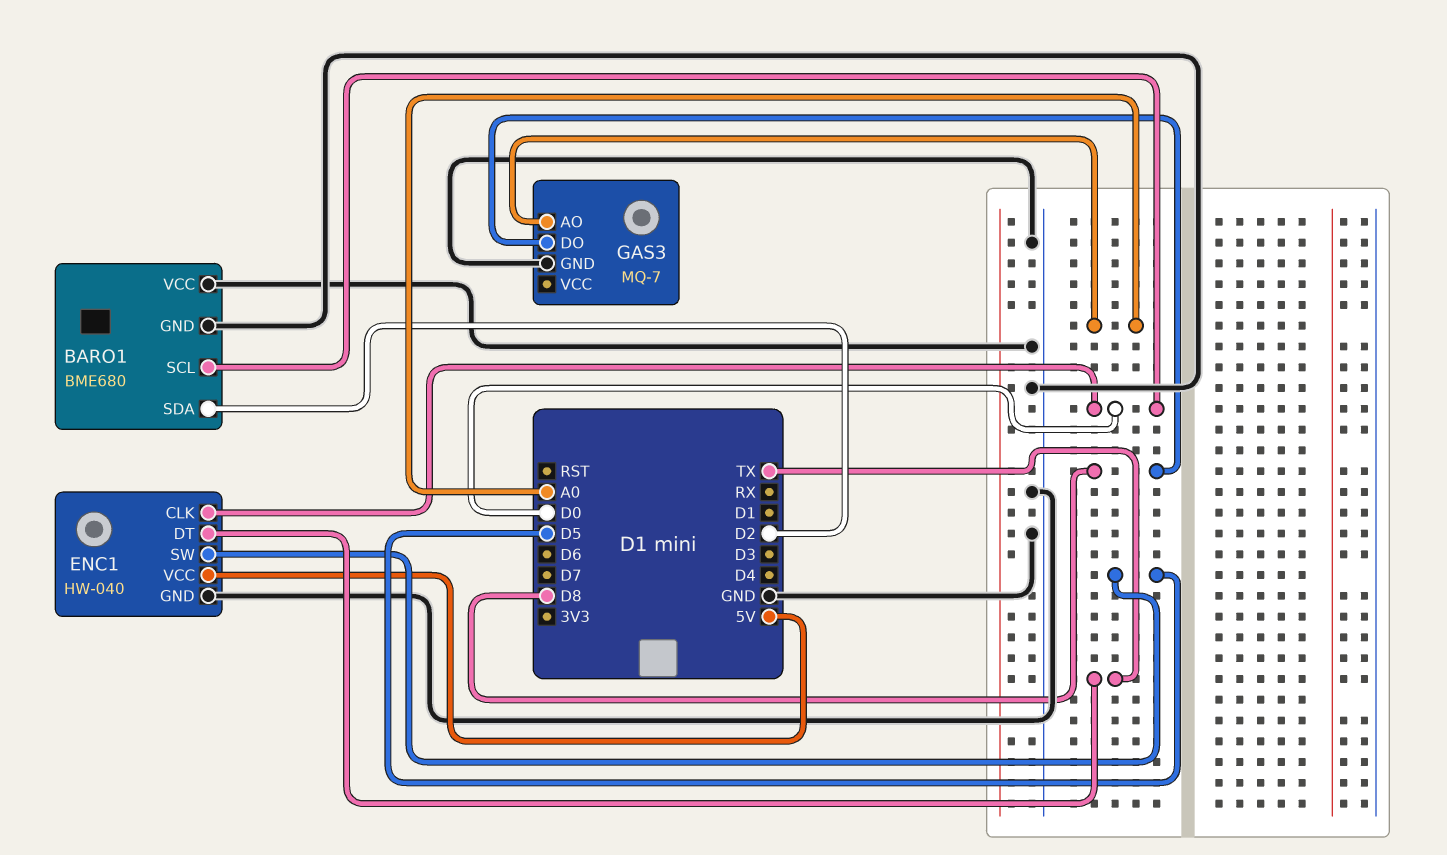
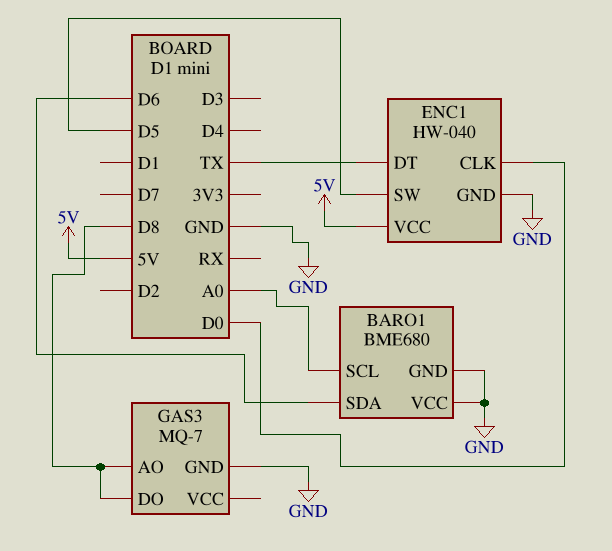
BARO1 pin SCL: D0 -> A0
BARO1 pin SDA: D2 -> D6
GAS3 pin AO: A0 -> D8

